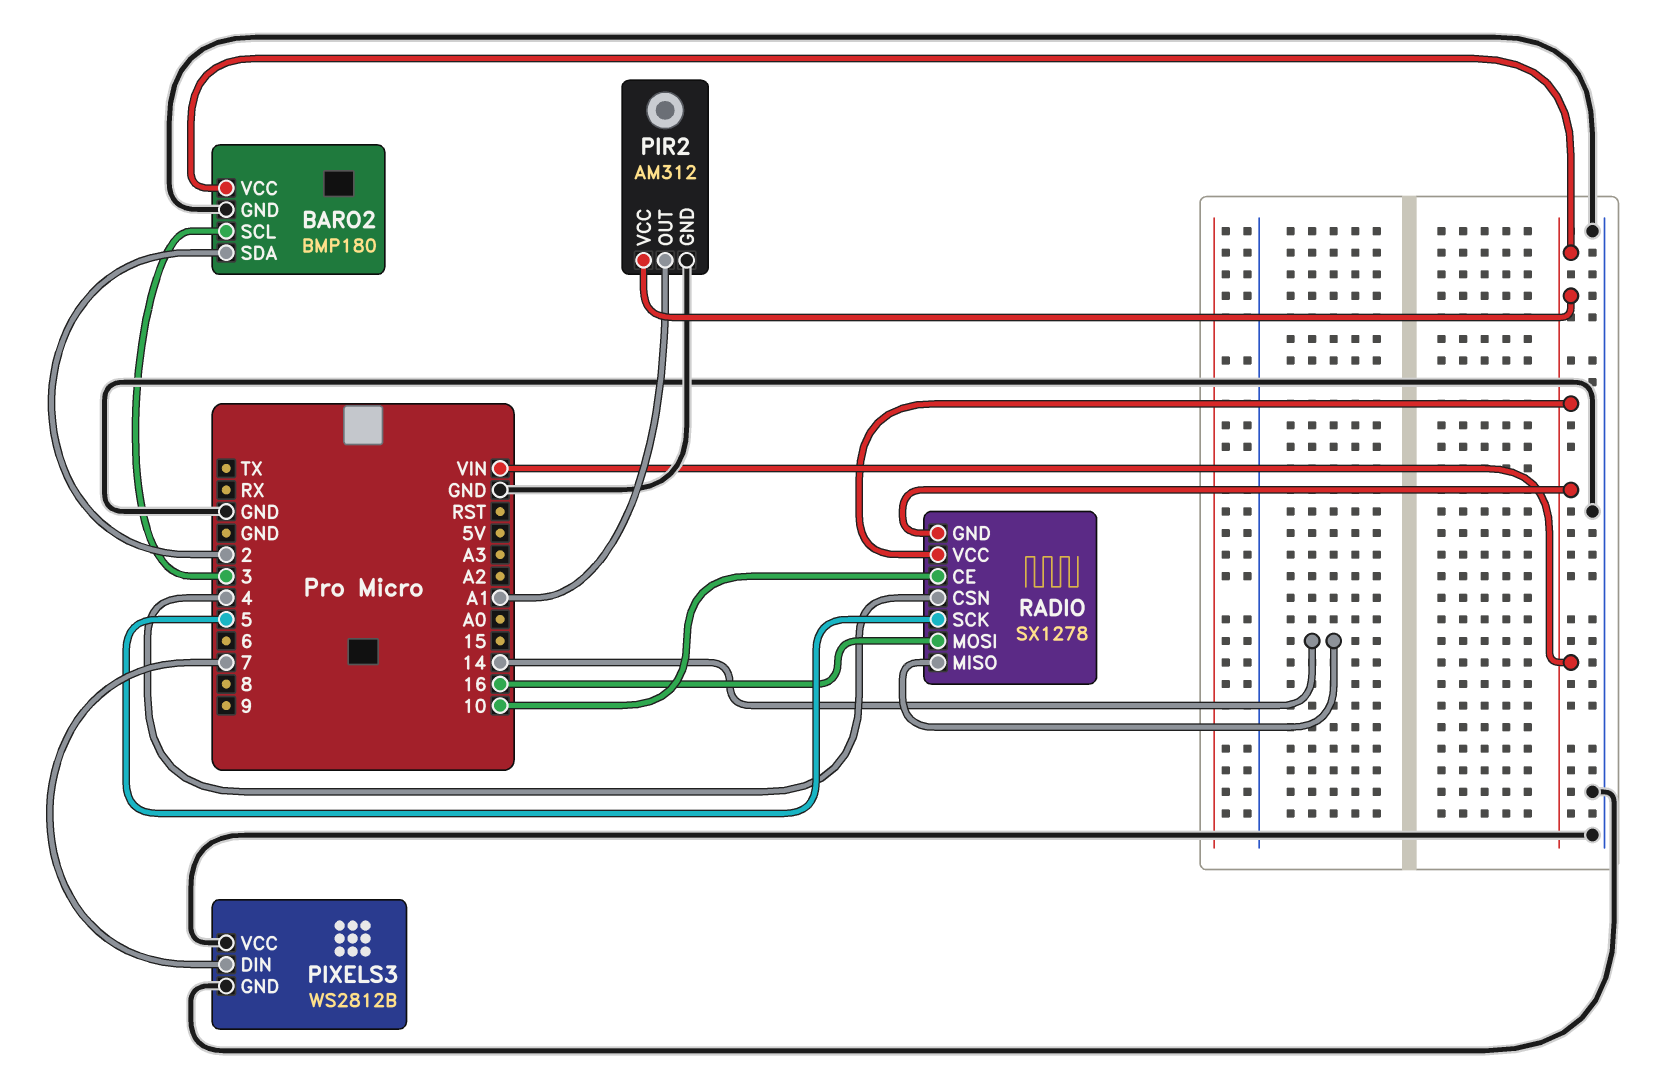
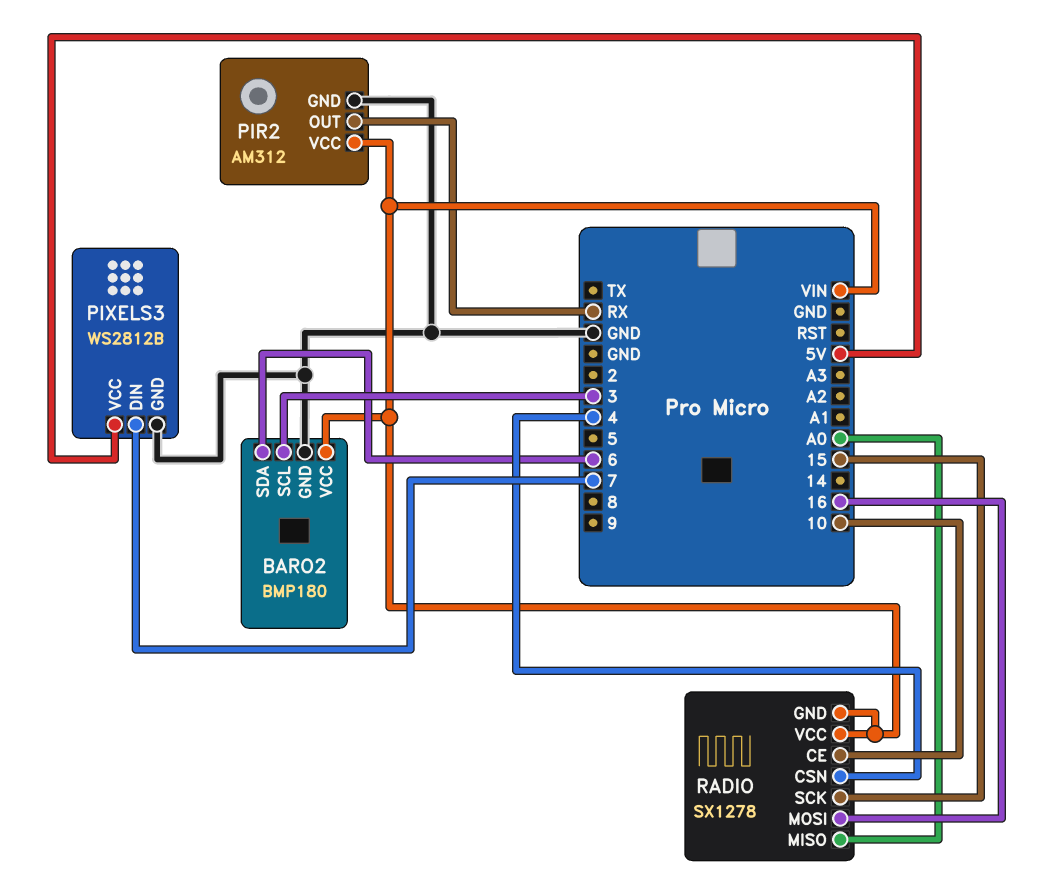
BARO2 pin SDA: 2 -> 6
PIR2 pin OUT: A1 -> RX
PIXELS3 pin VCC: GND -> 5V
RADIO pin MISO: 14 -> A0
RADIO pin SCK: 5 -> 15

